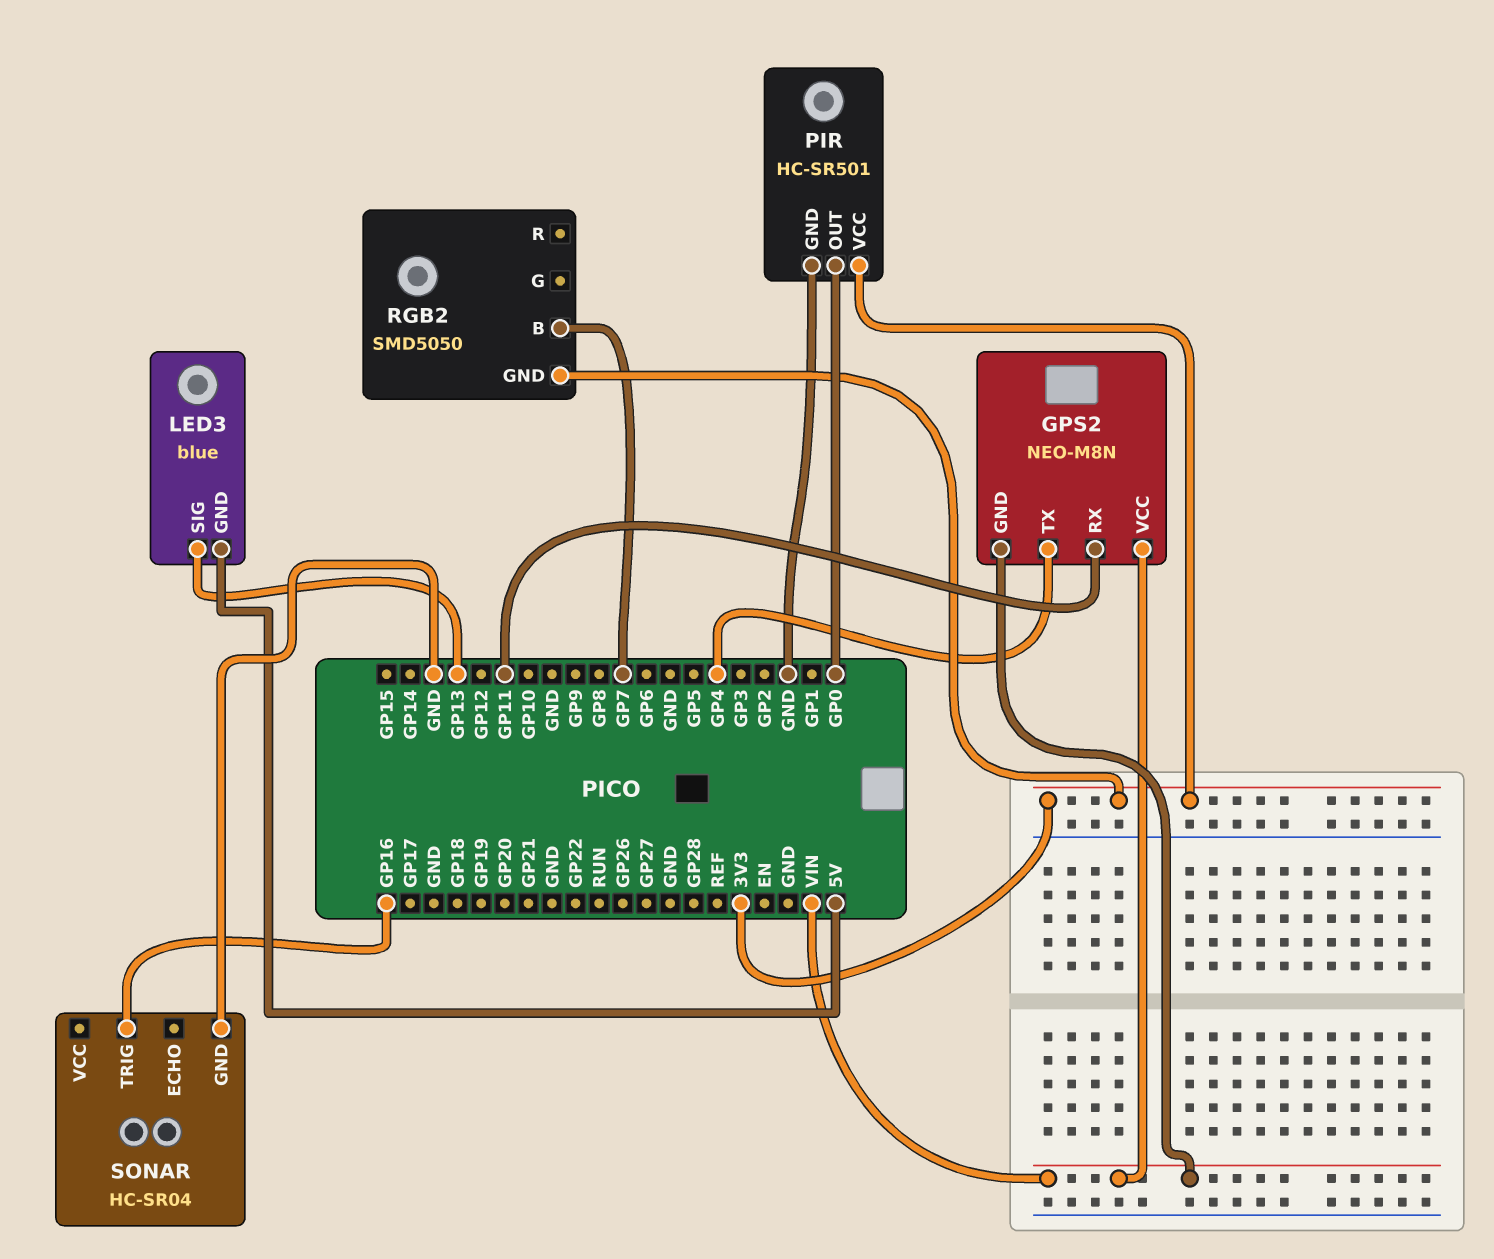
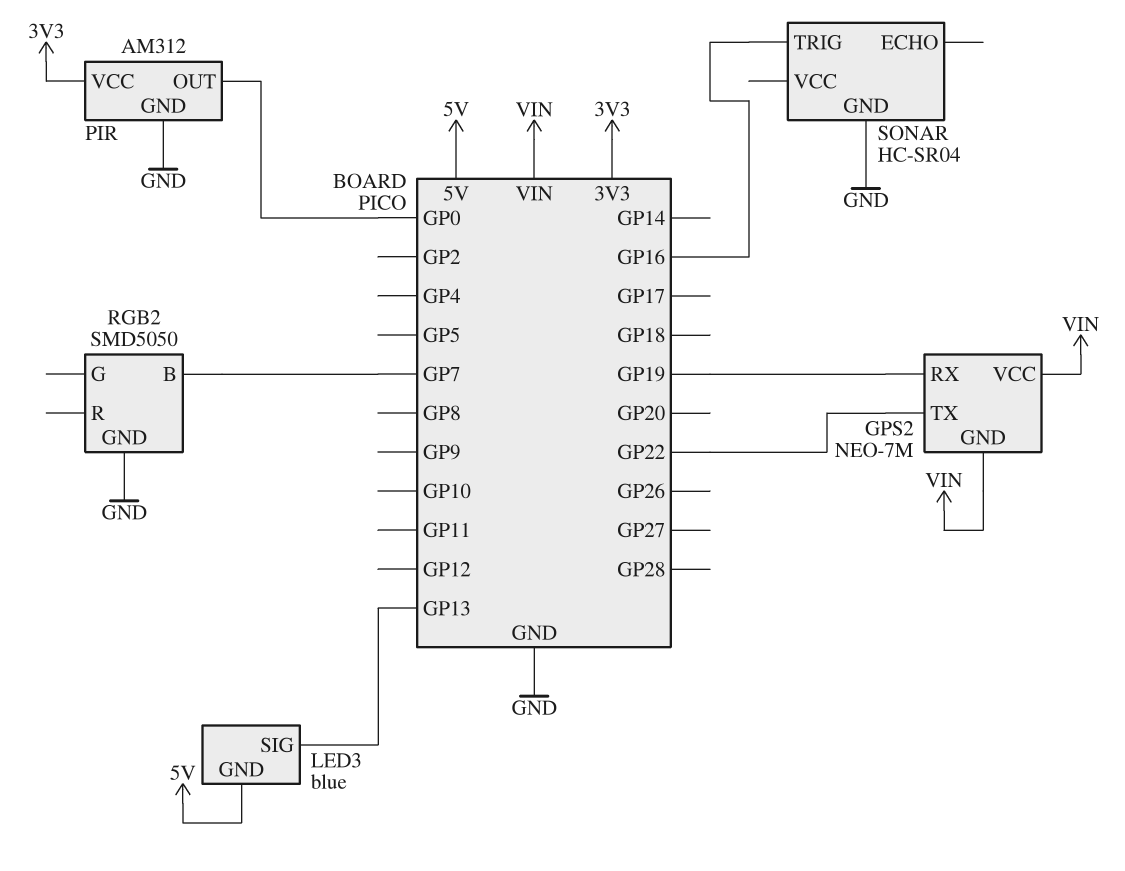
GPS2: NEO-M8N -> NEO-7M
GPS2 pin RX: GP11 -> GP19
GPS2 pin TX: GP4 -> GP22
PIR: HC-SR501 -> AM312
RGB2 pin GND: 3V3 -> GND

